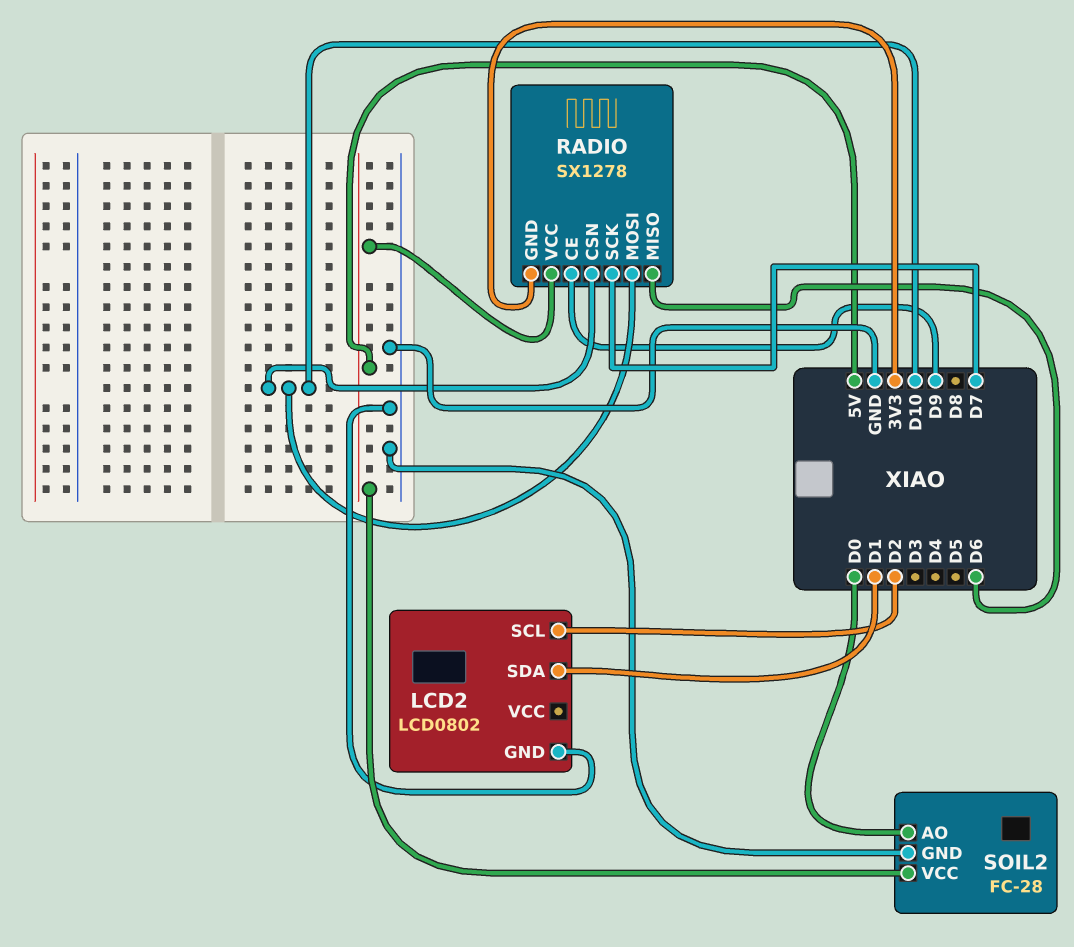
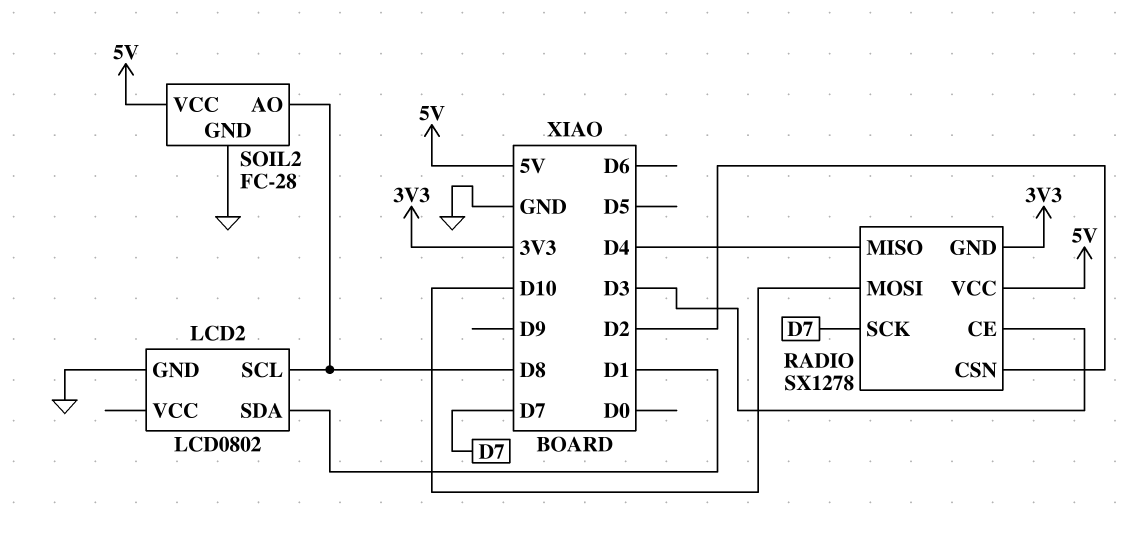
LCD2 pin SCL: D2 -> D8
RADIO pin CE: D9 -> D3
RADIO pin CSN: D10 -> D2
RADIO pin MISO: D6 -> D4
SOIL2 pin AO: D0 -> D8

